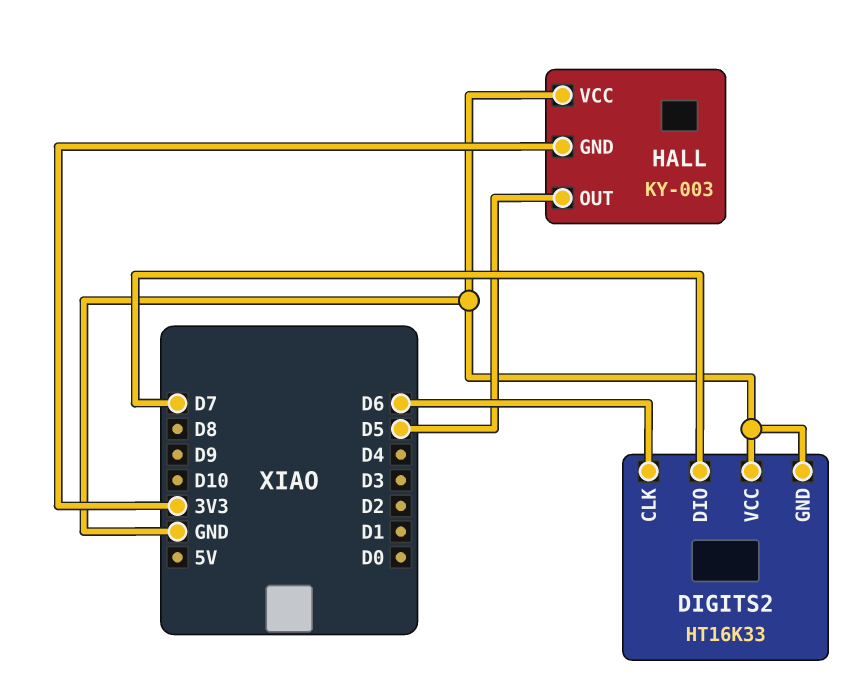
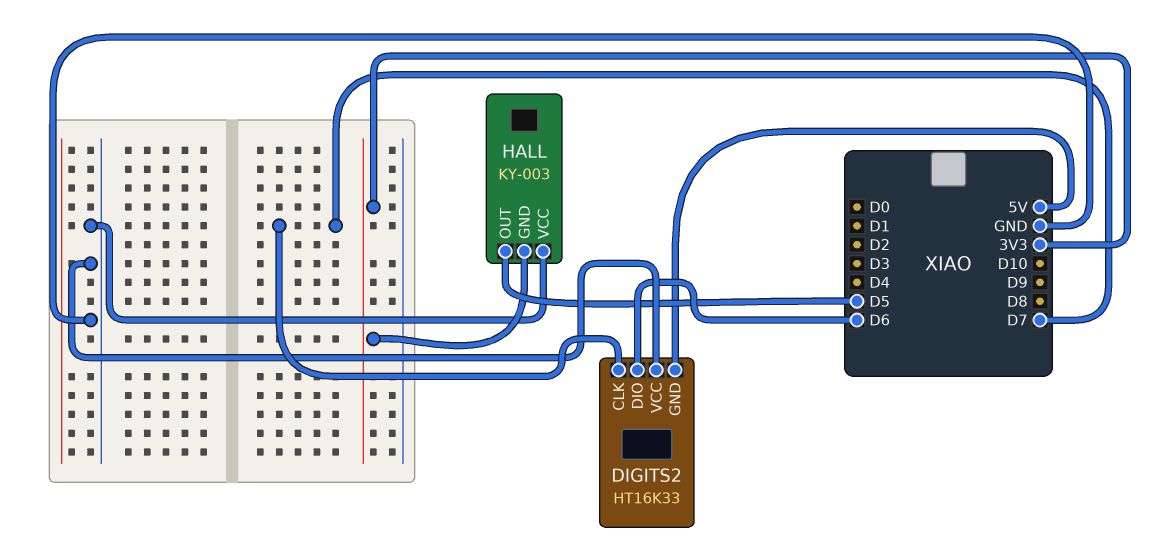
DIGITS2 pin CLK: D6 -> D7
DIGITS2 pin DIO: D7 -> D6
DIGITS2 pin GND: GND -> 5V

